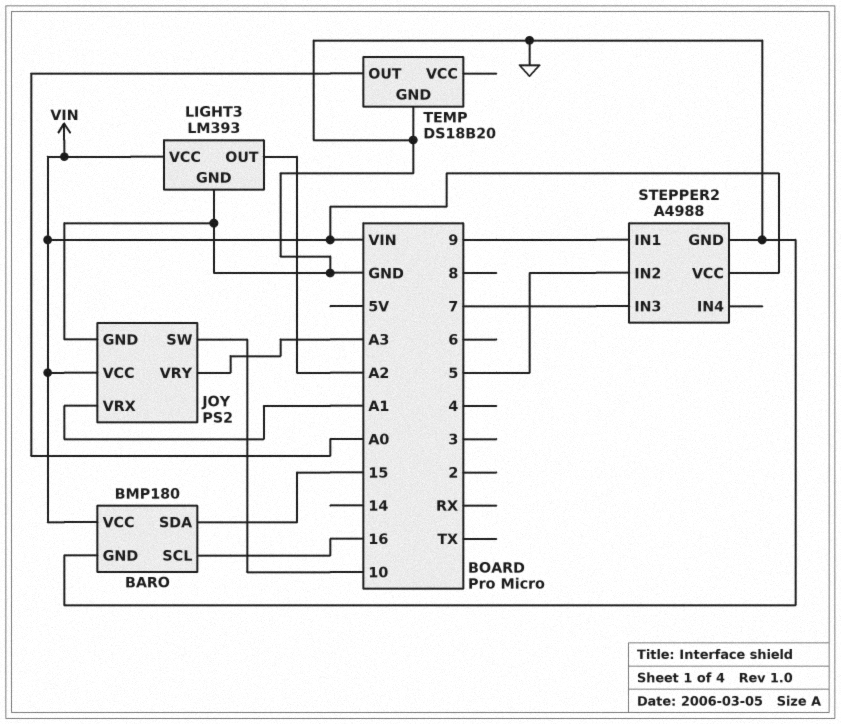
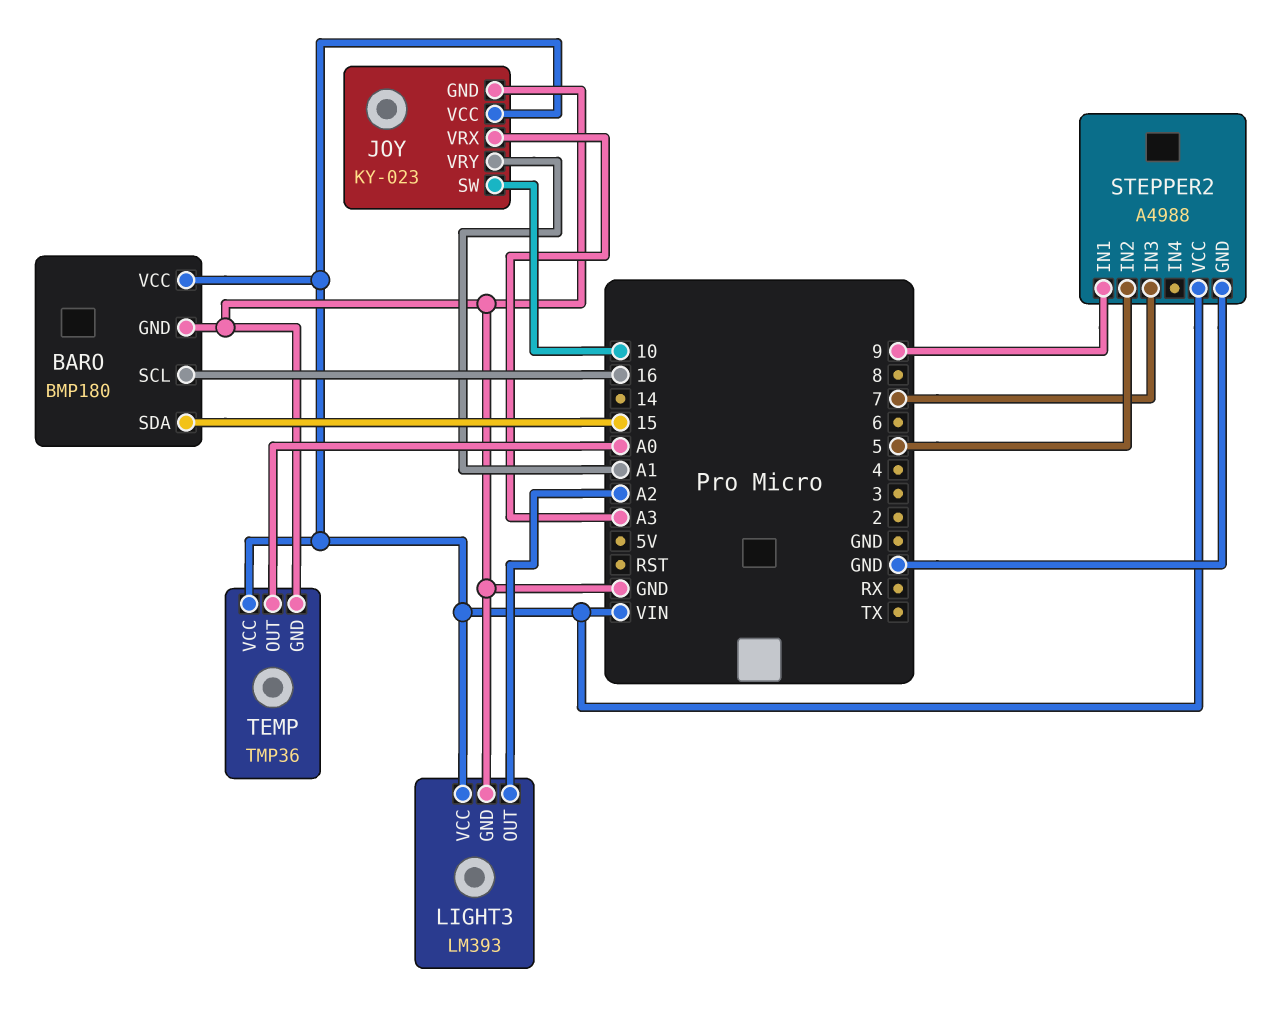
JOY: PS2 -> KY-023
JOY pin VRX: A1 -> A3
JOY pin VRY: A3 -> A1
TEMP: DS18B20 -> TMP36
TEMP pin VCC: none -> VIN

